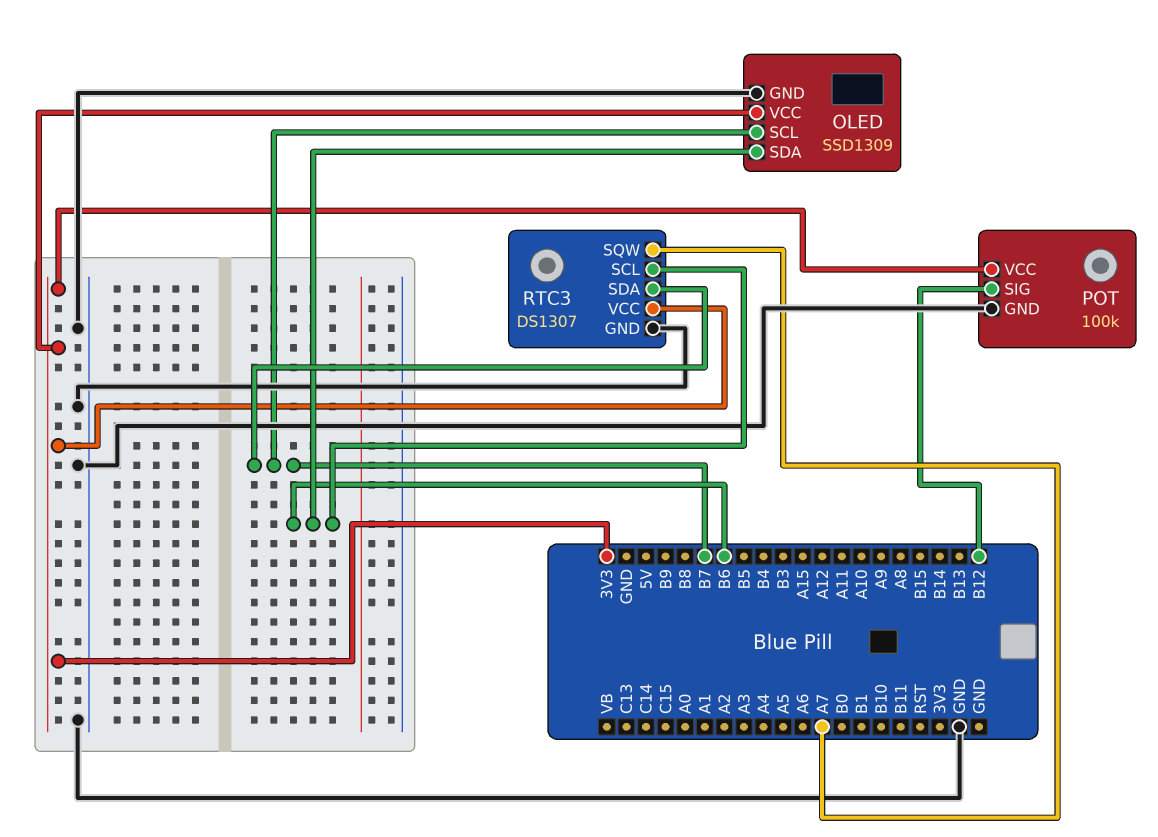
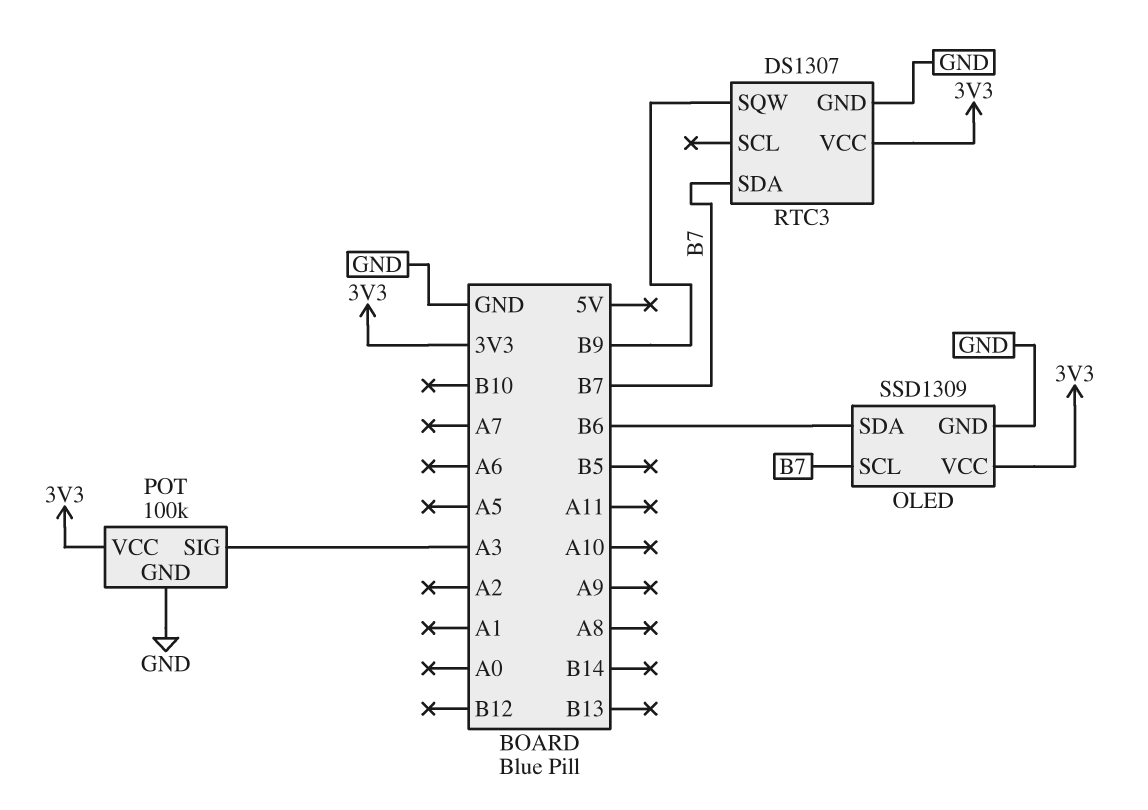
POT pin SIG: B12 -> A3
RTC3 pin SCL: B6 -> none
RTC3 pin SQW: A7 -> B9

